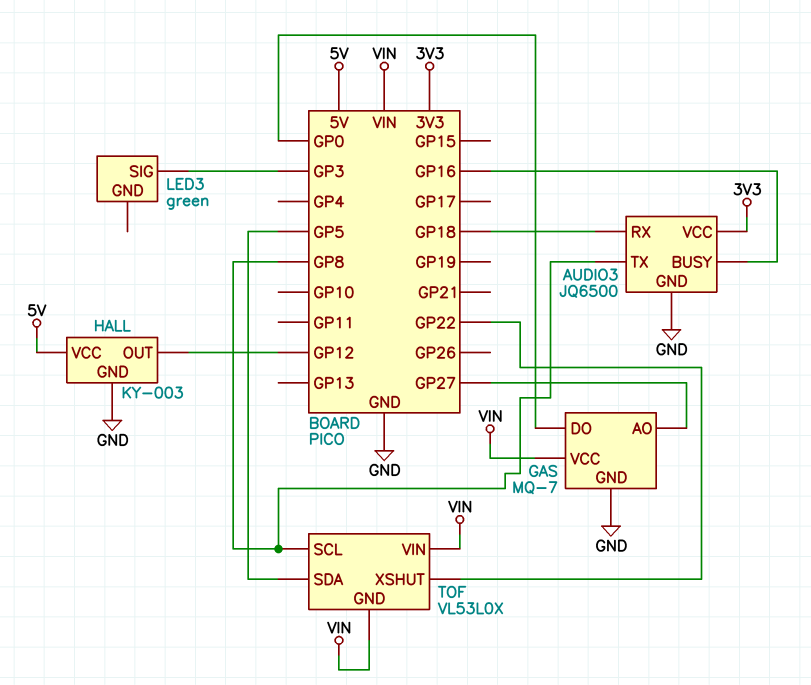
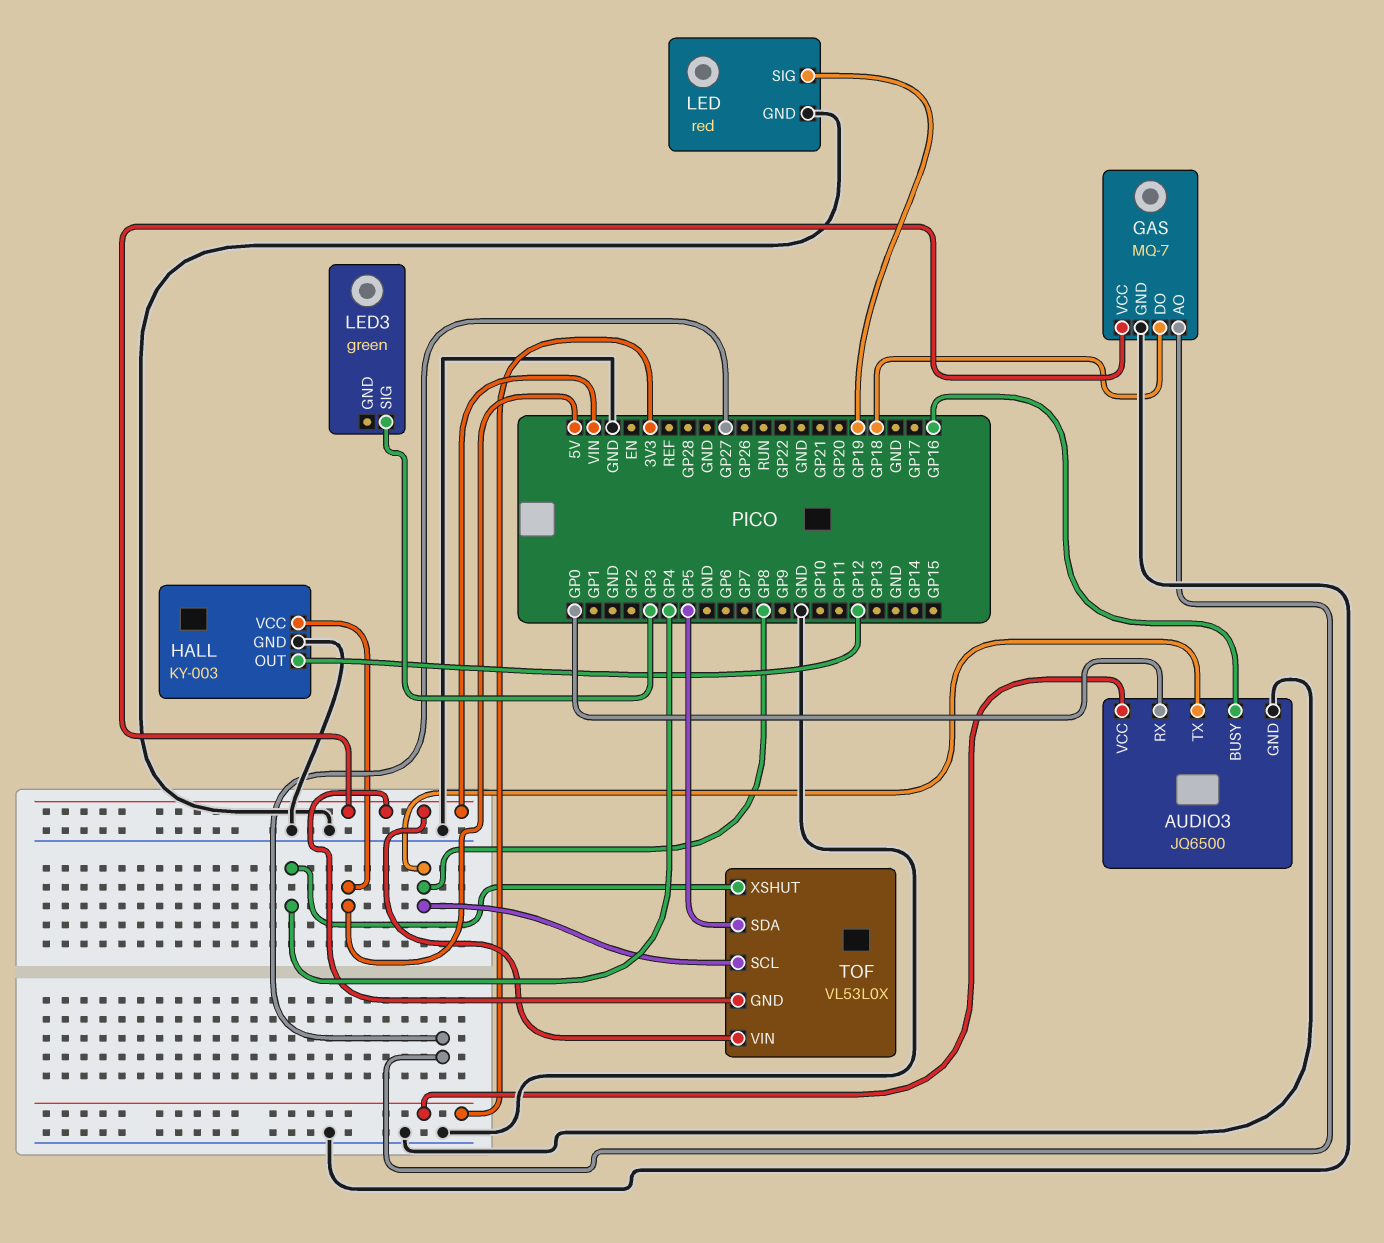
AUDIO3 pin RX: GP18 -> GP0
GAS pin DO: GP0 -> GP18
LED: none -> red
LED pin GND: none -> GND
LED pin SIG: none -> GP19
TOF pin XSHUT: GP22 -> GP4

